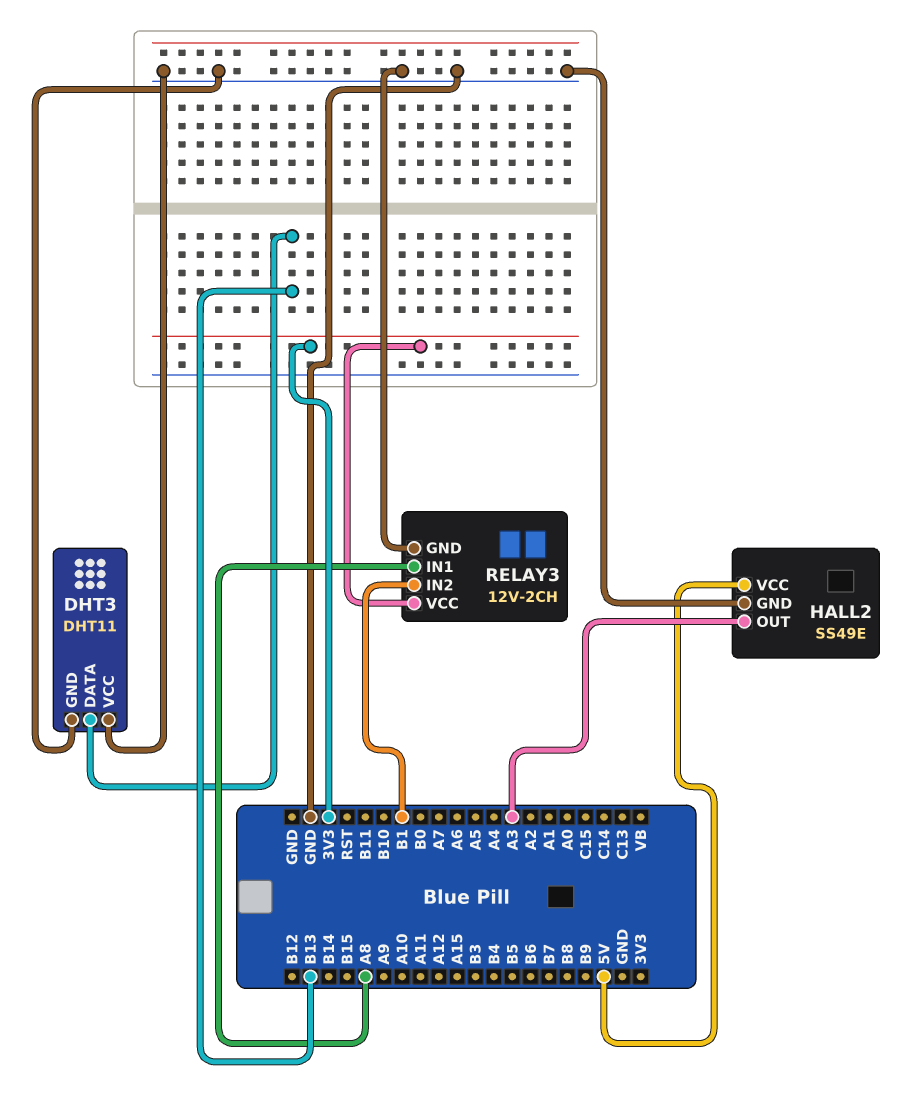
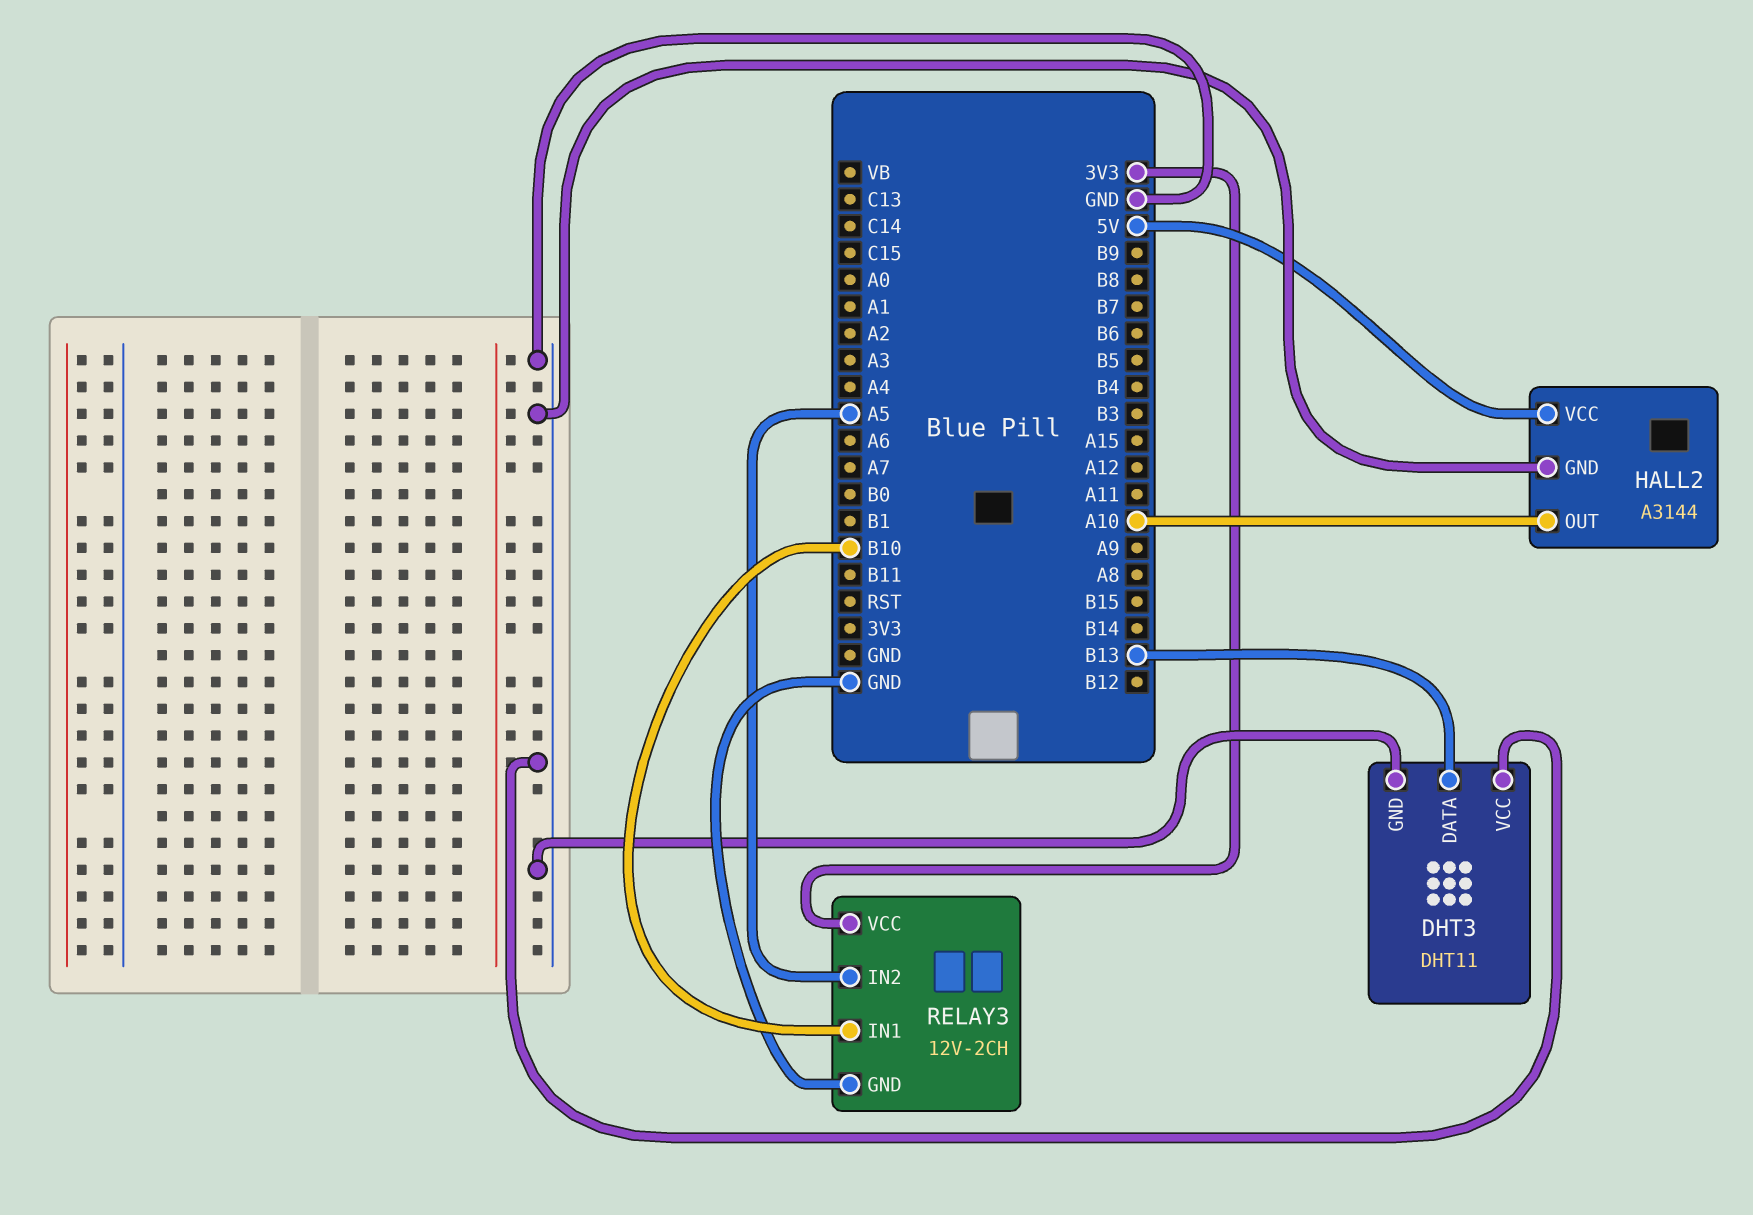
HALL2: SS49E -> A3144
HALL2 pin OUT: A3 -> A10
RELAY3 pin IN1: A8 -> B10
RELAY3 pin IN2: B1 -> A5

